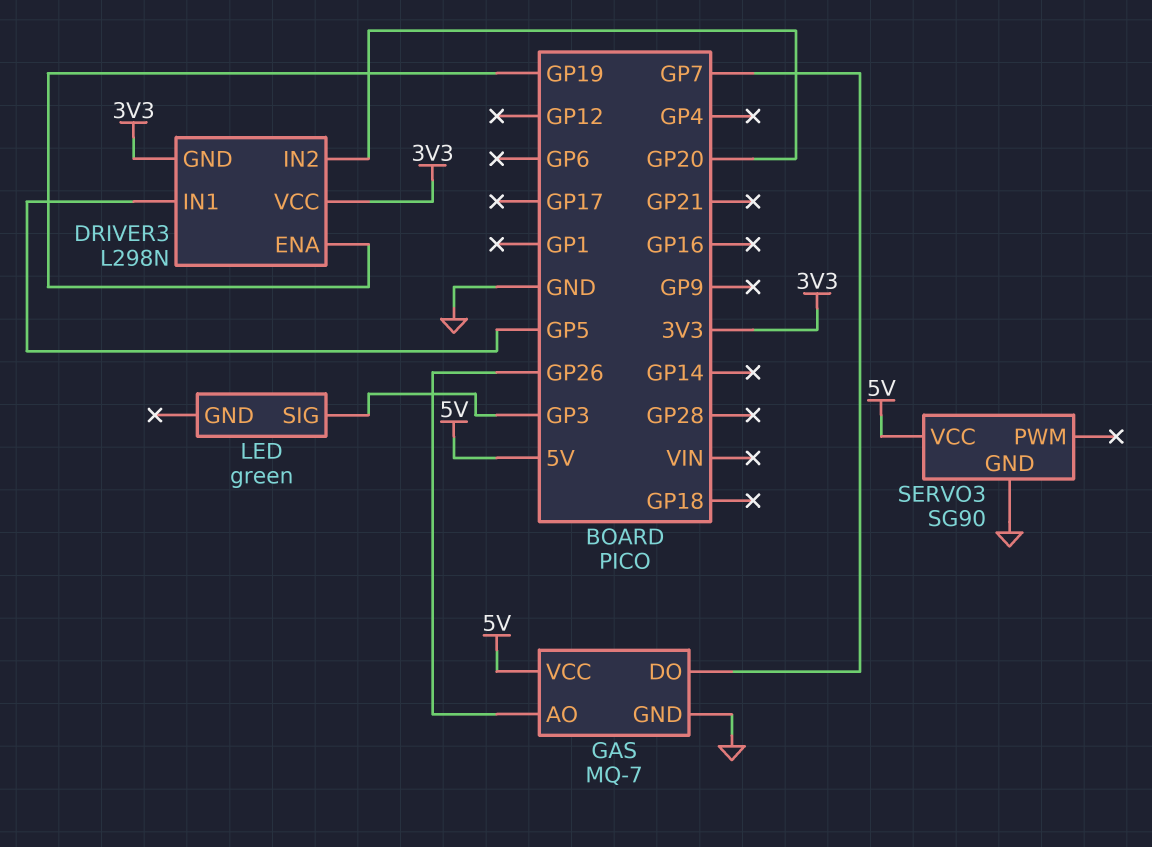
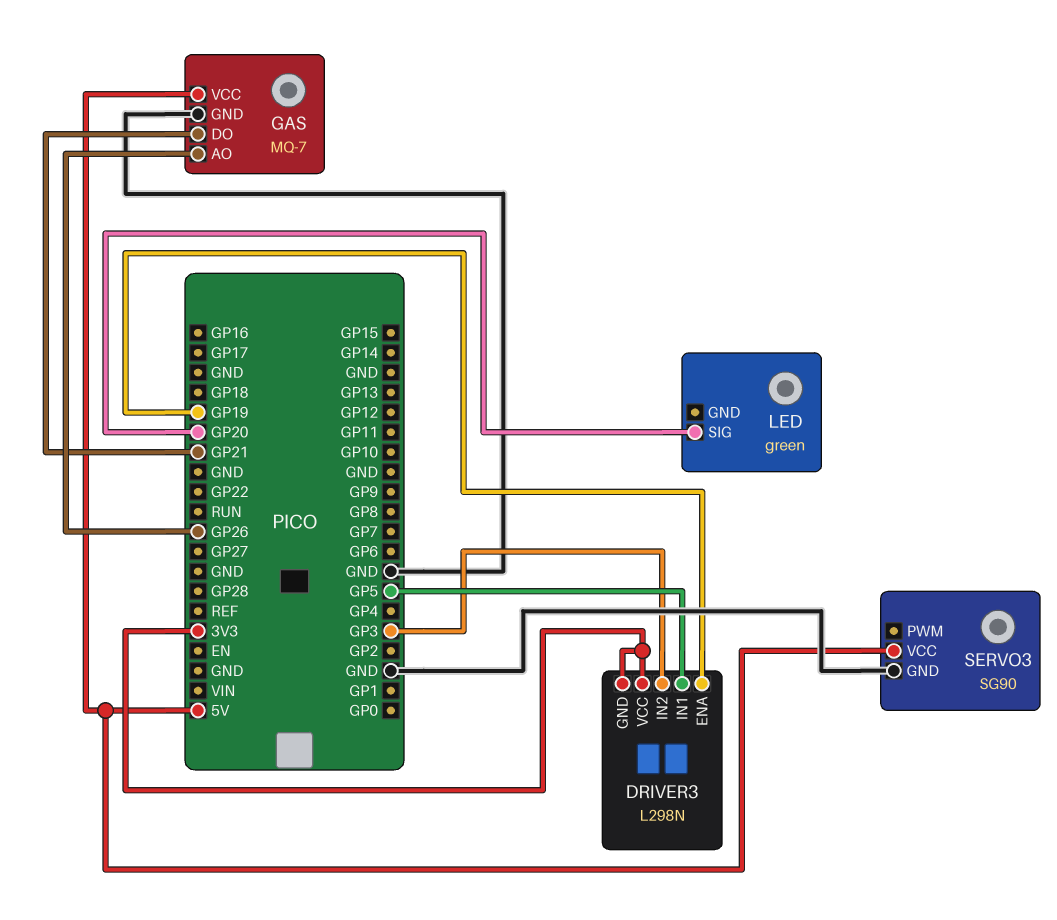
DRIVER3 pin IN2: GP20 -> GP3
GAS pin DO: GP7 -> GP21
LED pin SIG: GP3 -> GP20

